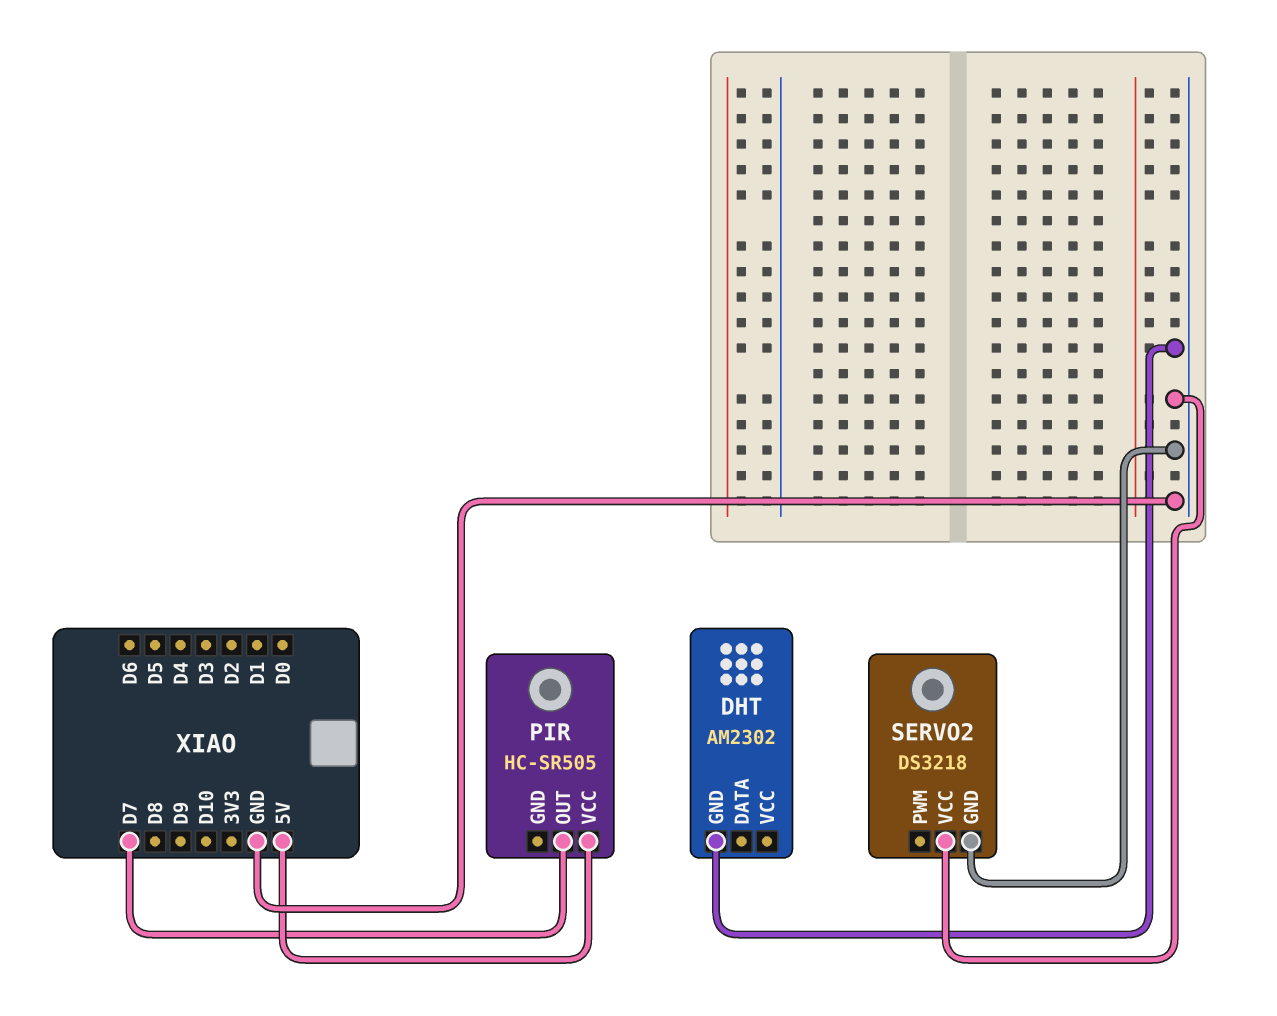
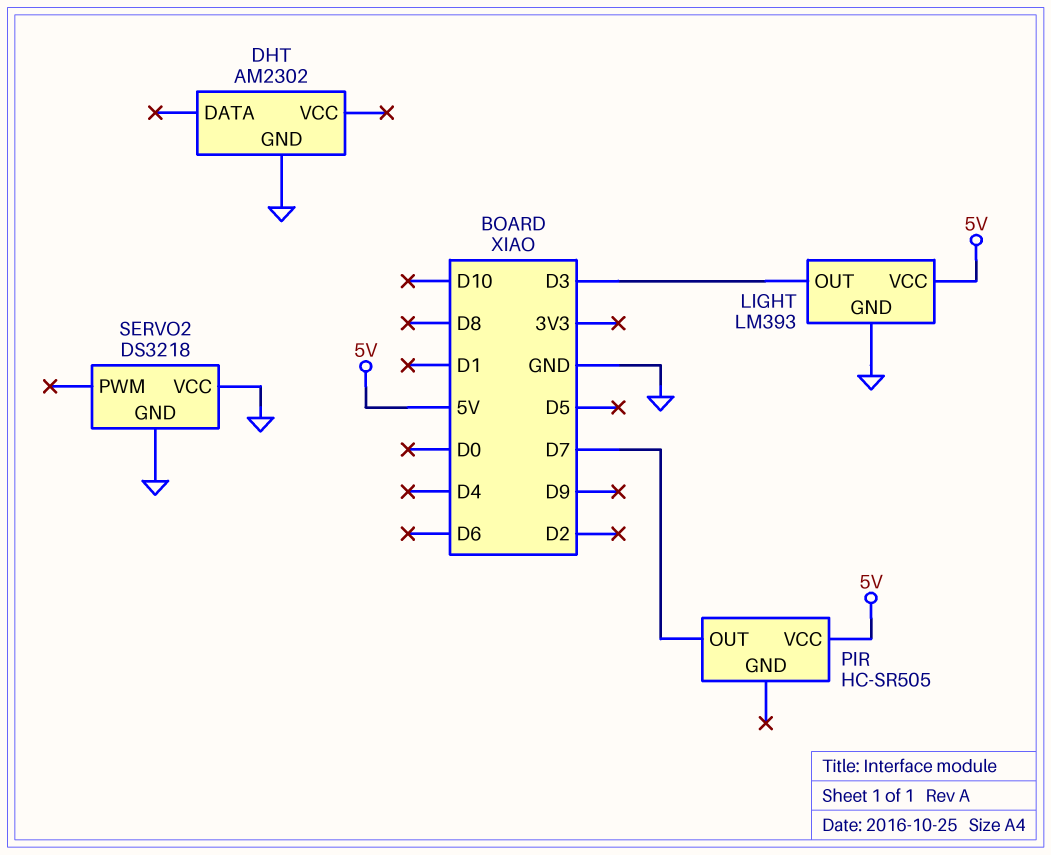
LIGHT: none -> LM393
LIGHT pin GND: none -> GND
LIGHT pin OUT: none -> D3
LIGHT pin VCC: none -> 5V

